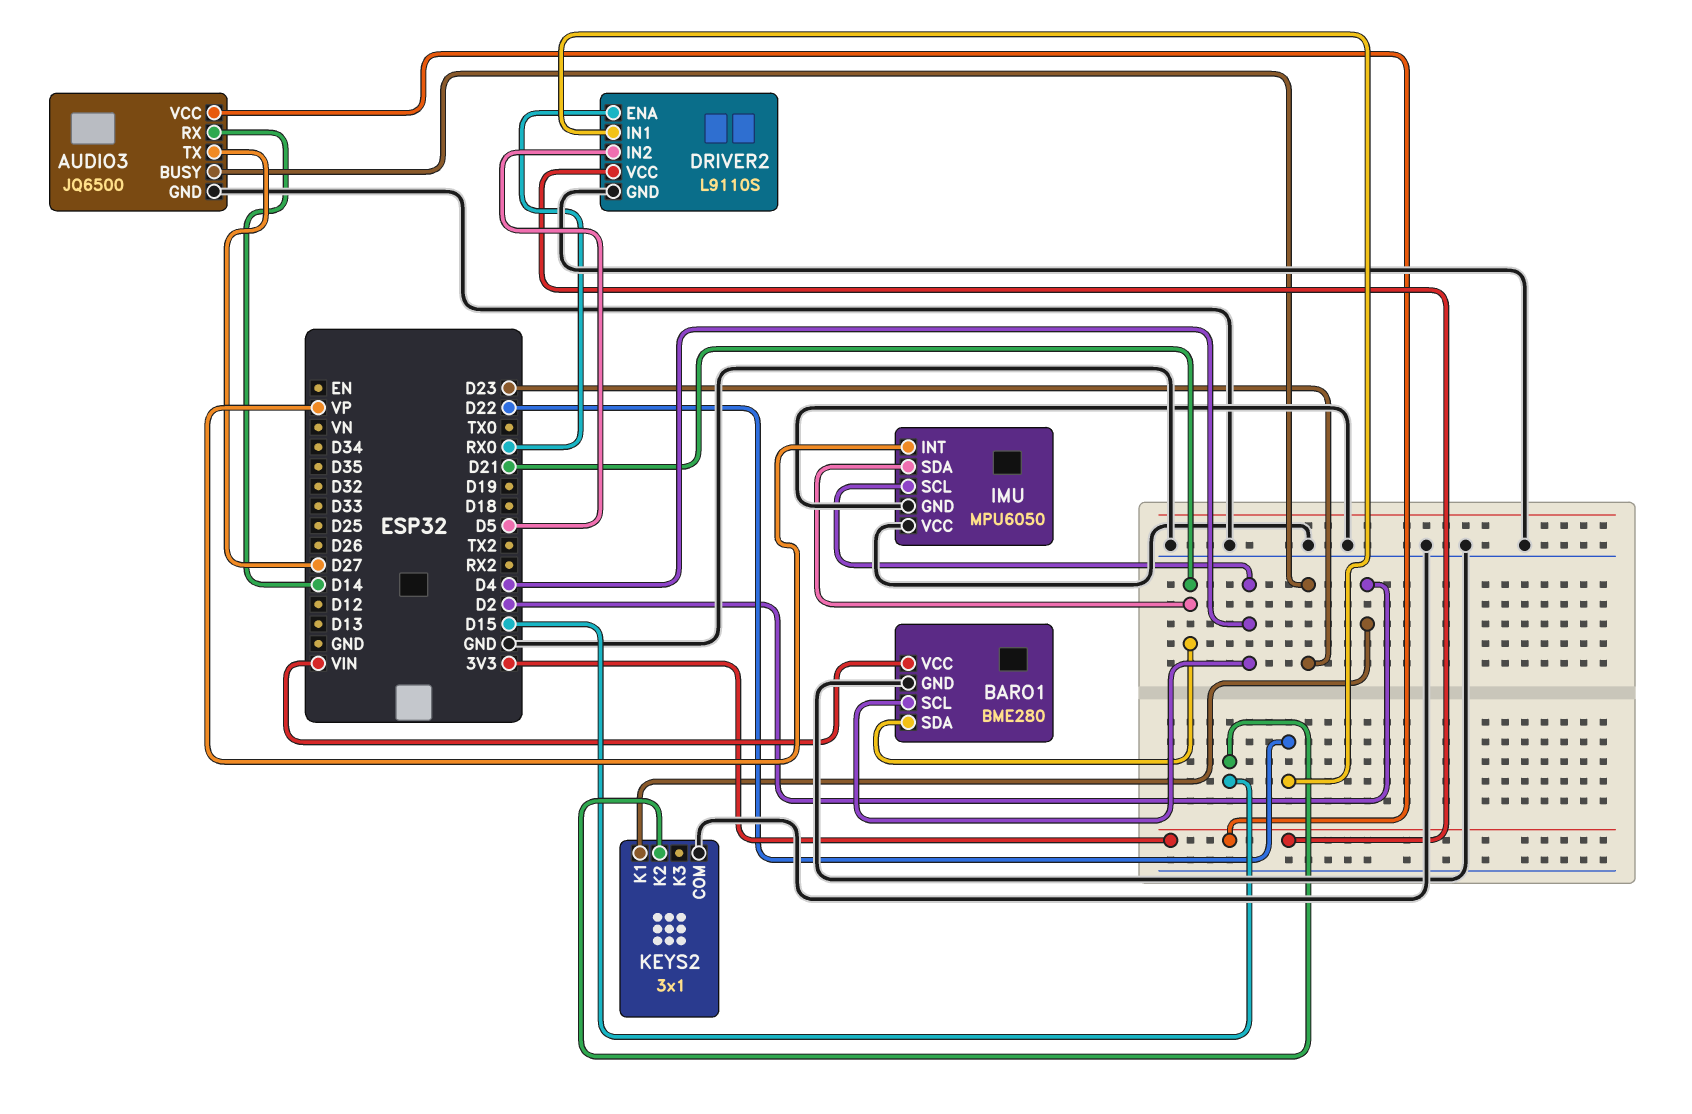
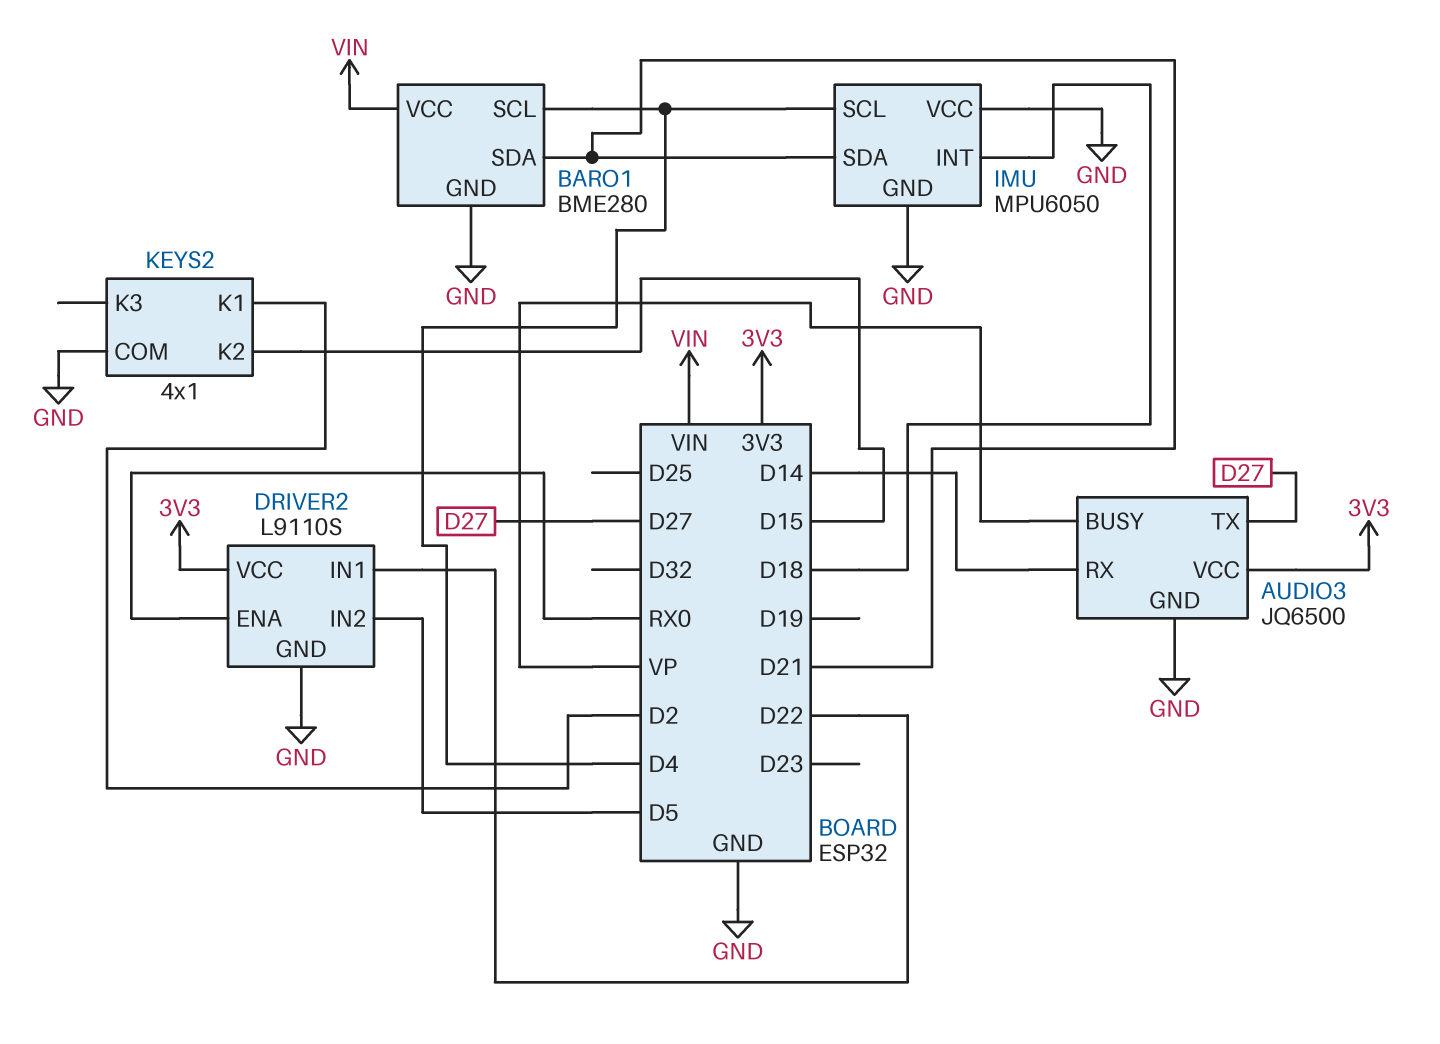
AUDIO3 pin BUSY: D23 -> VP
IMU pin INT: VP -> D18
KEYS2: 3x1 -> 4x1

